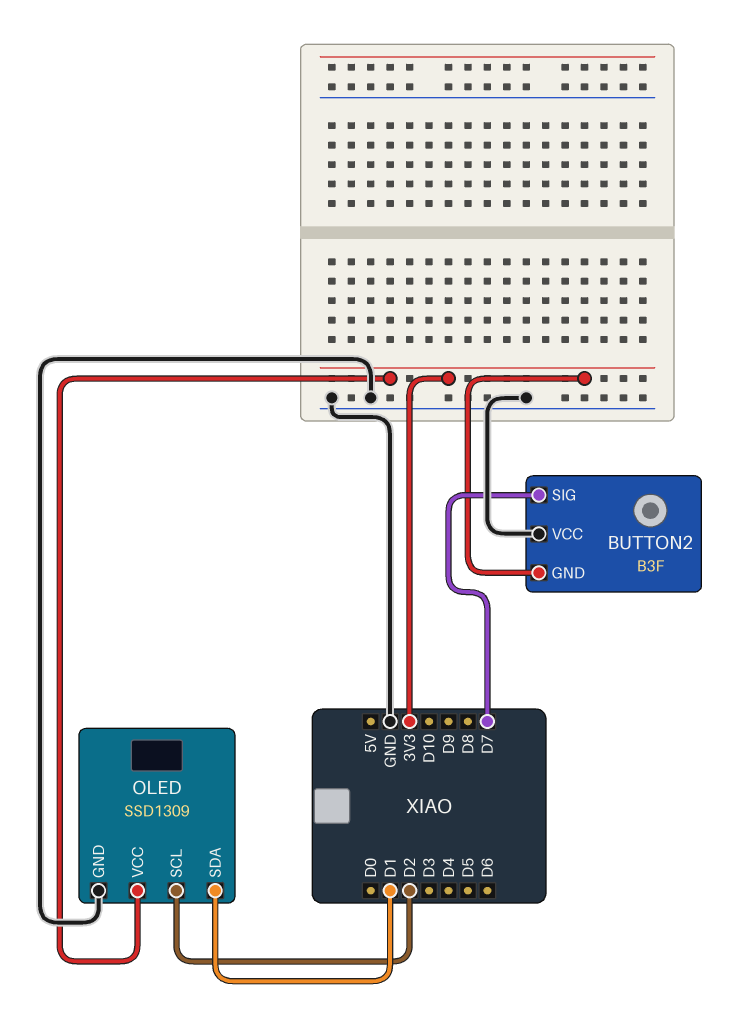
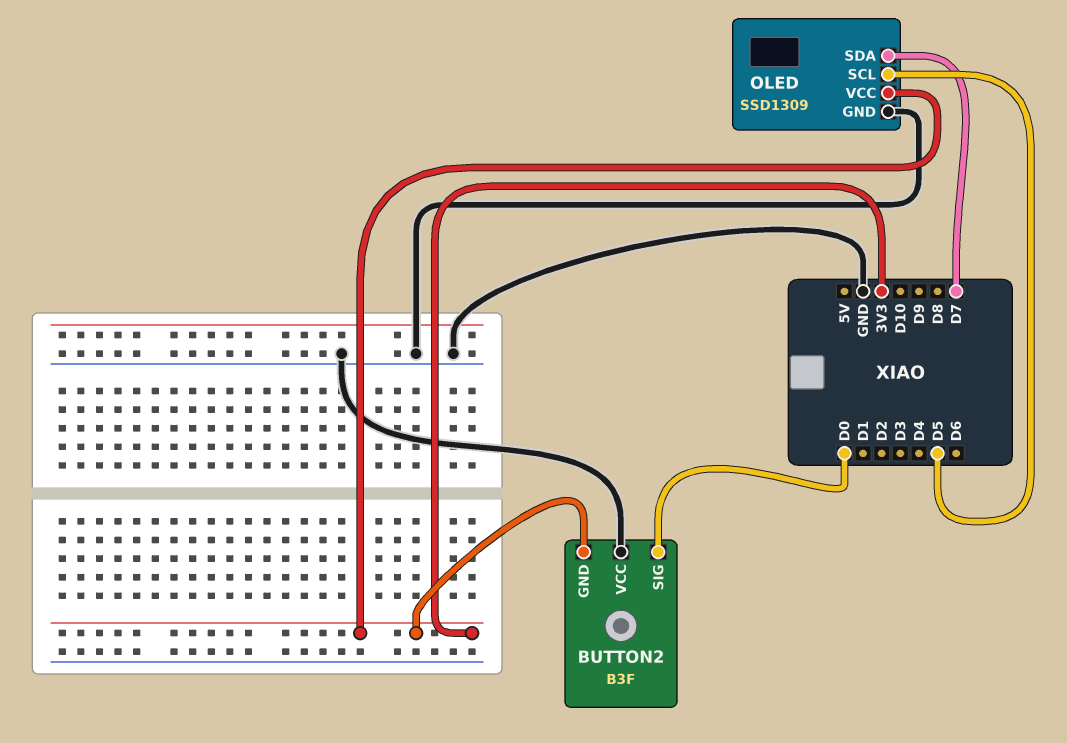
BUTTON2 pin SIG: D7 -> D0
OLED pin SCL: D2 -> D5
OLED pin SDA: D1 -> D7

